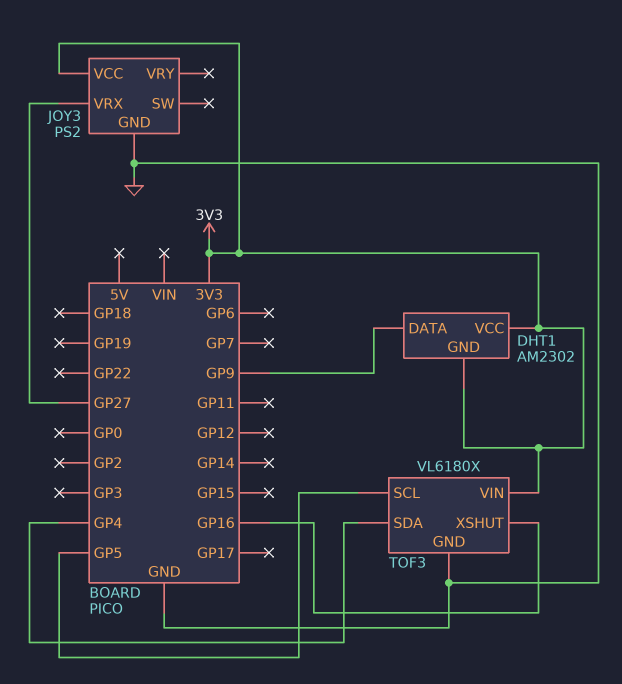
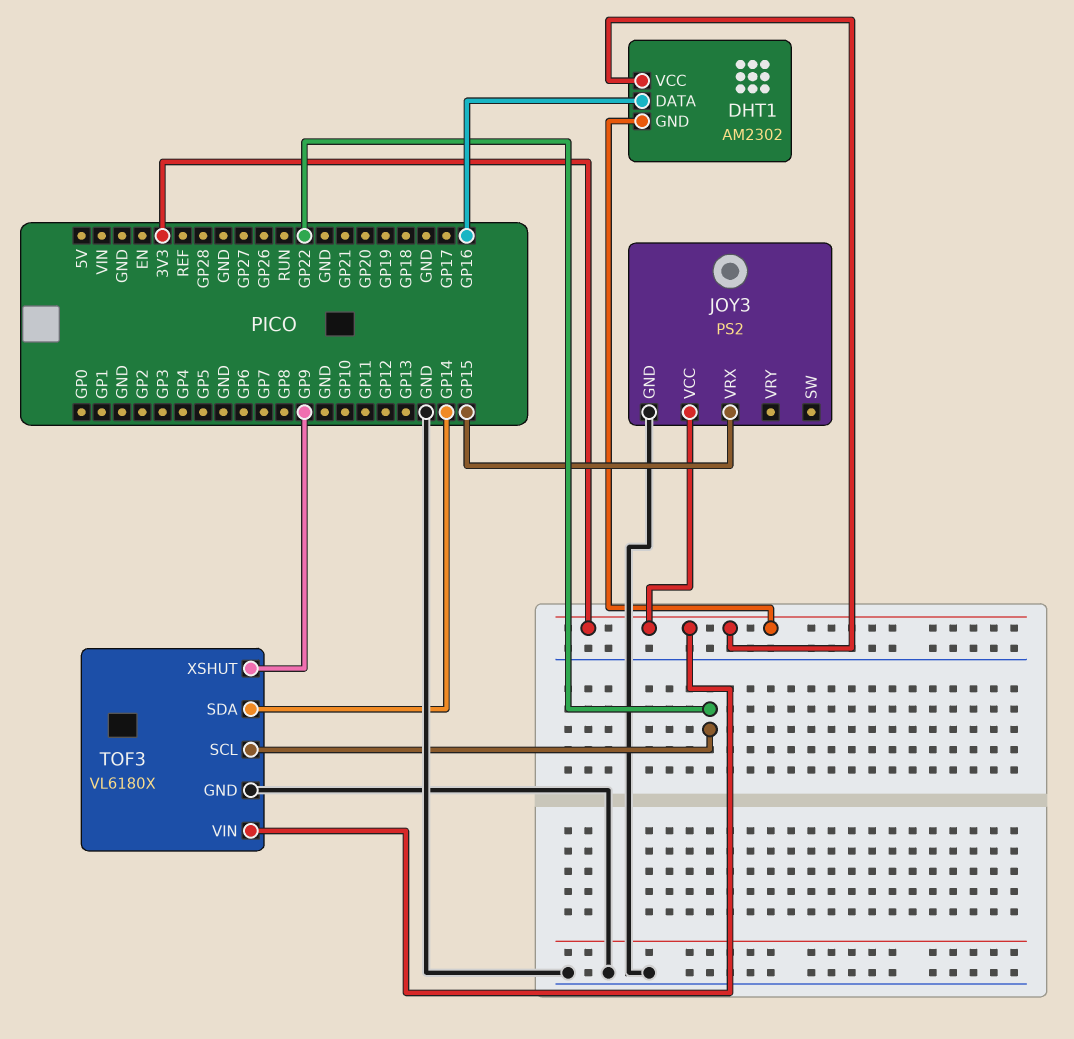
DHT1 pin DATA: GP9 -> GP16
JOY3 pin VRX: GP27 -> GP15
TOF3 pin SCL: GP5 -> GP22
TOF3 pin SDA: GP4 -> GP14
TOF3 pin XSHUT: GP16 -> GP9

